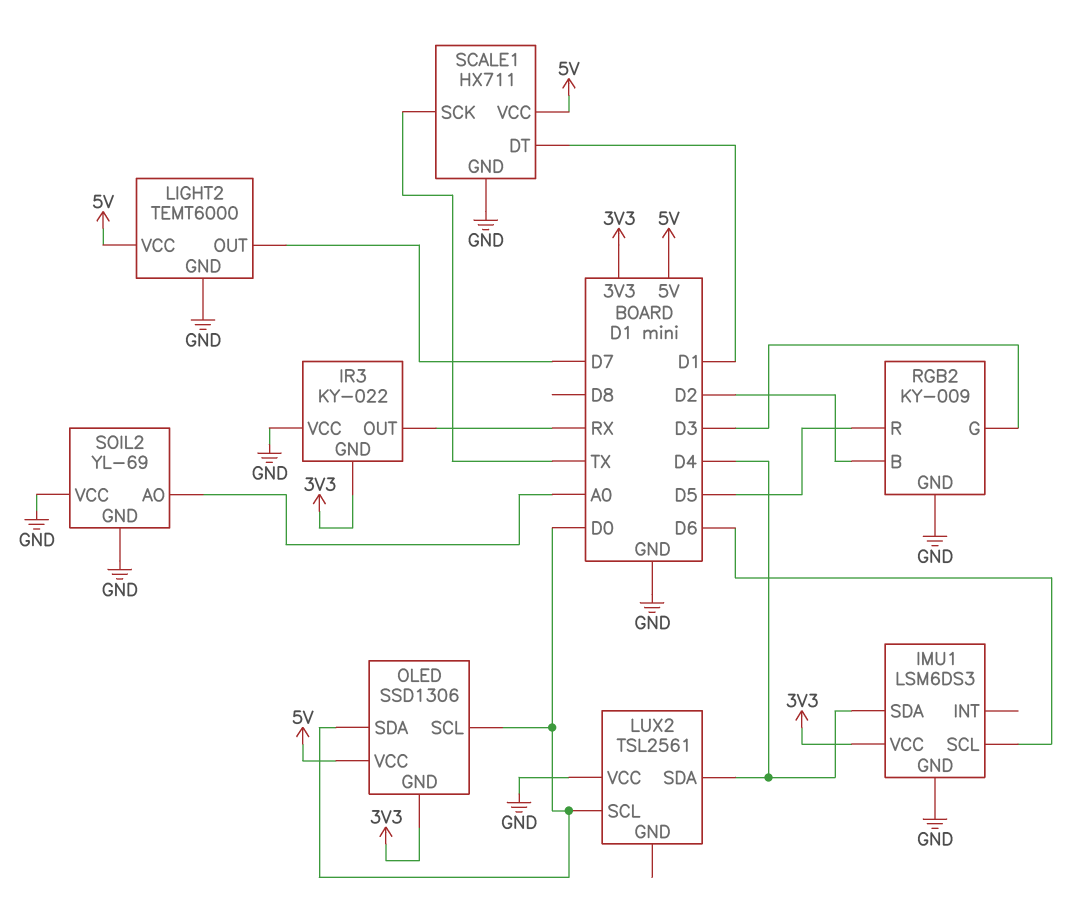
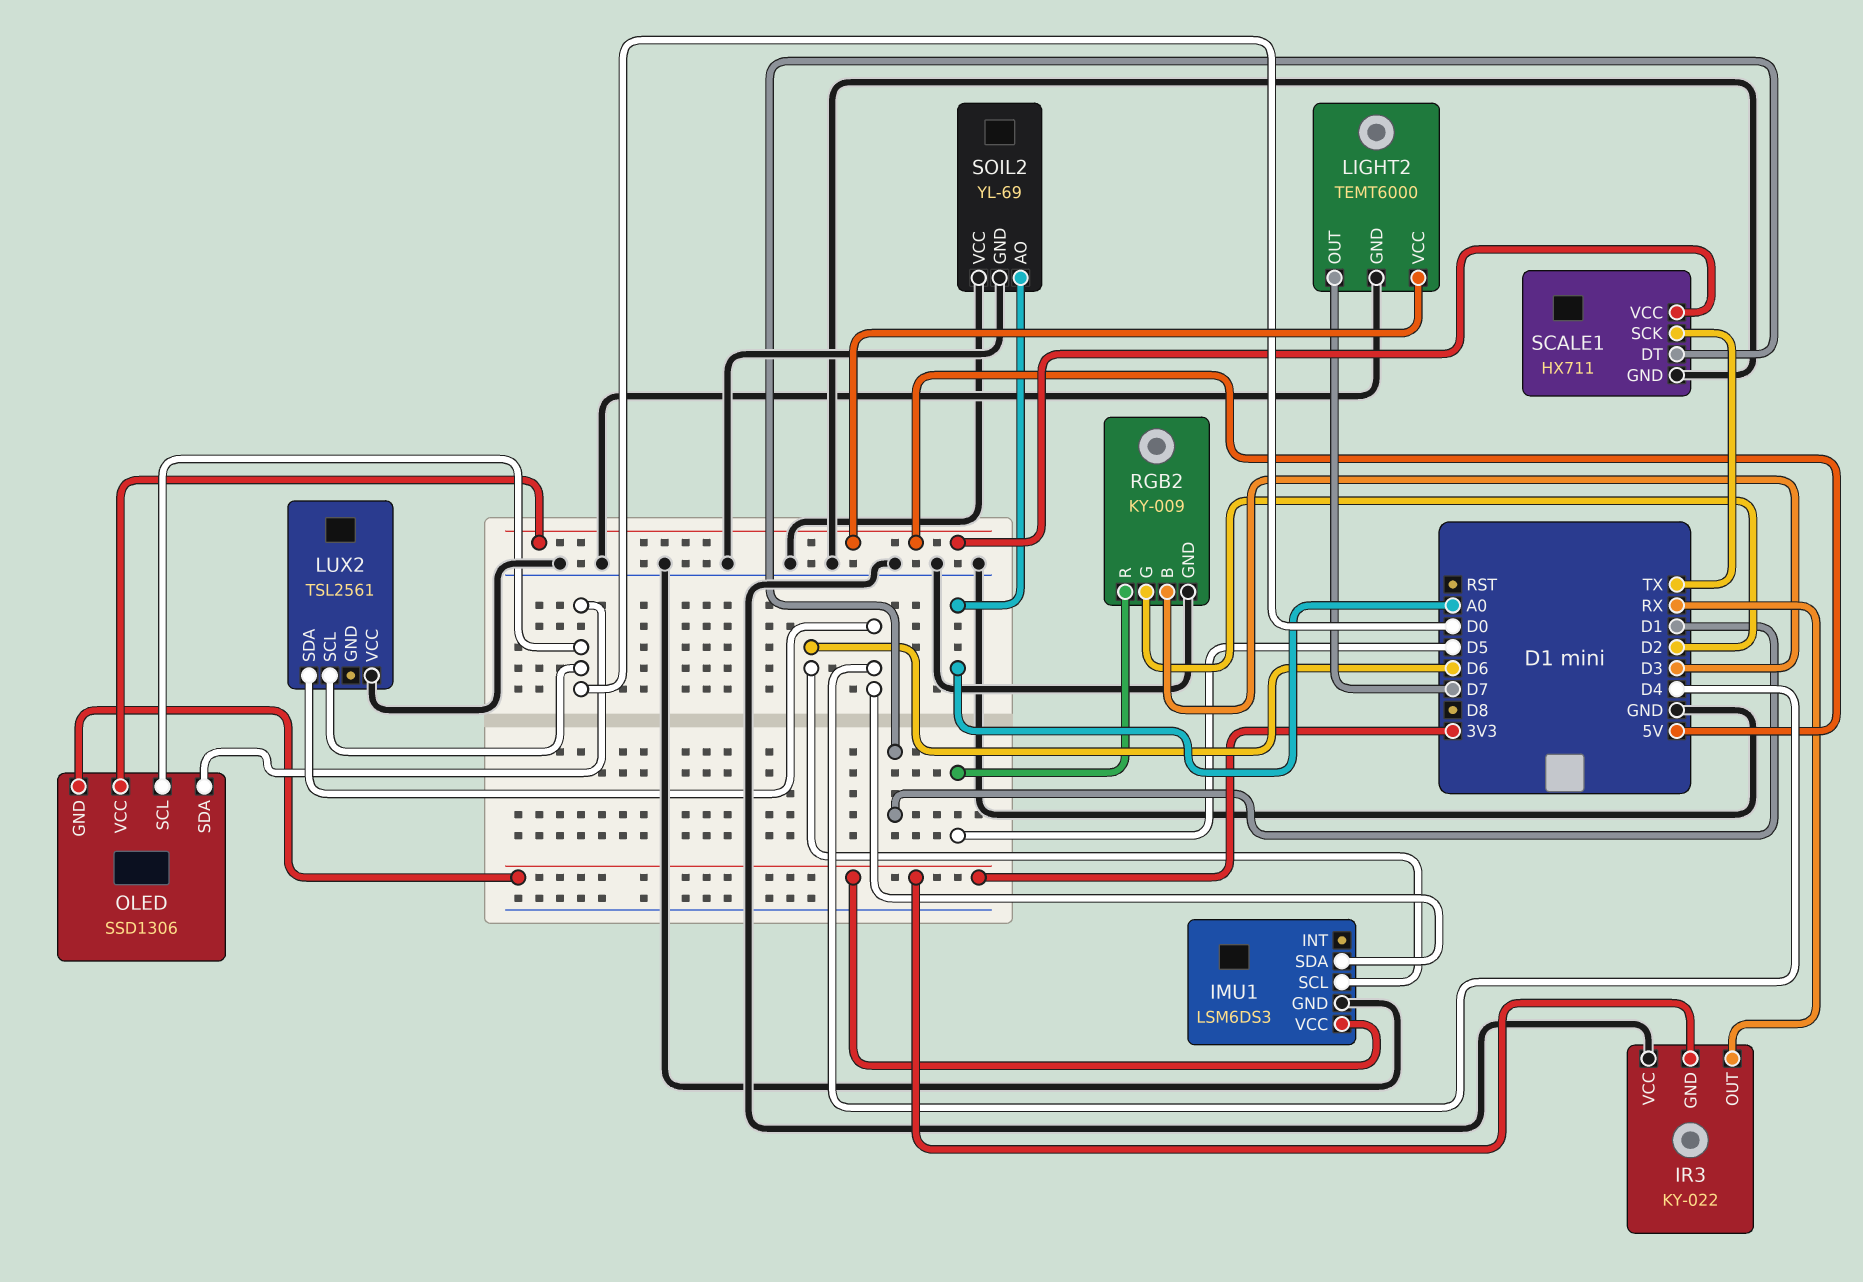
RGB2 pin B: D2 -> D3
RGB2 pin G: D3 -> D2

